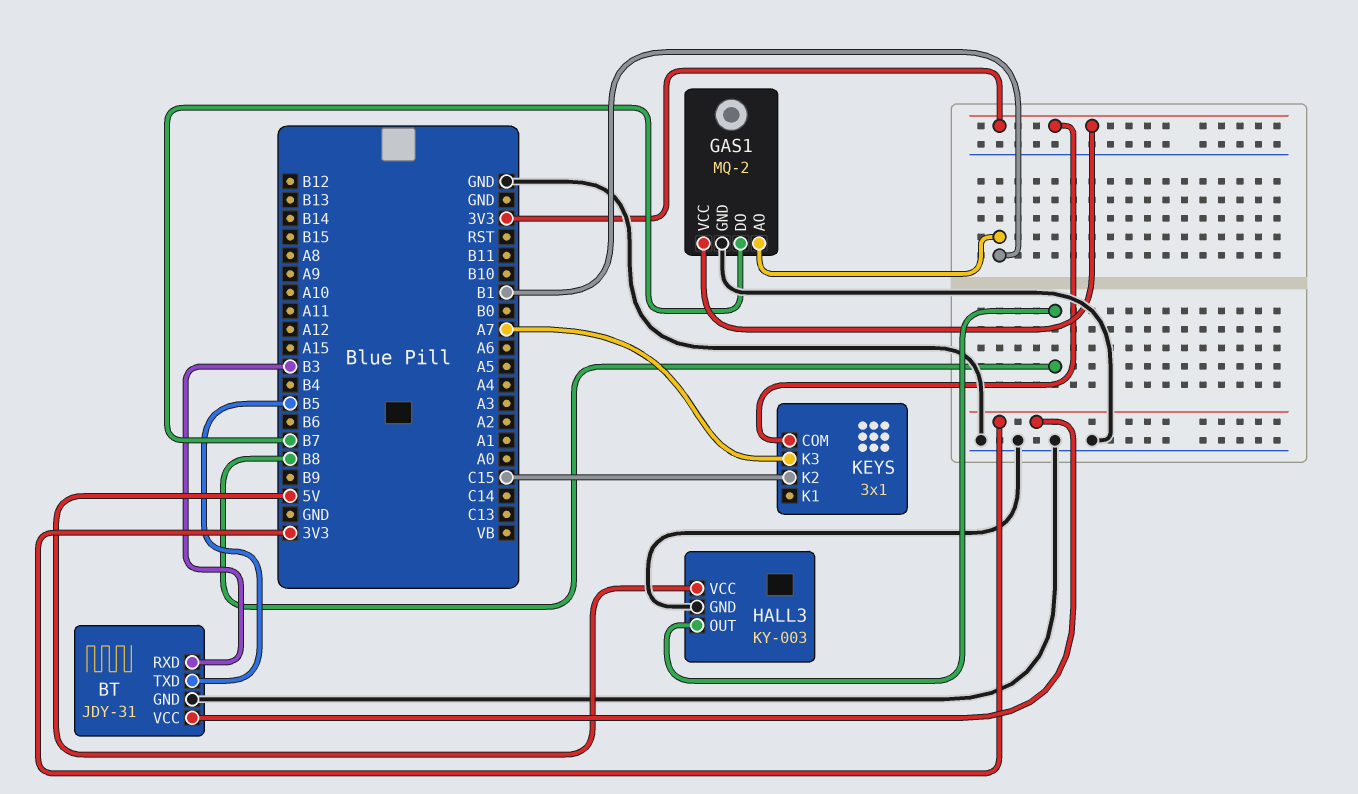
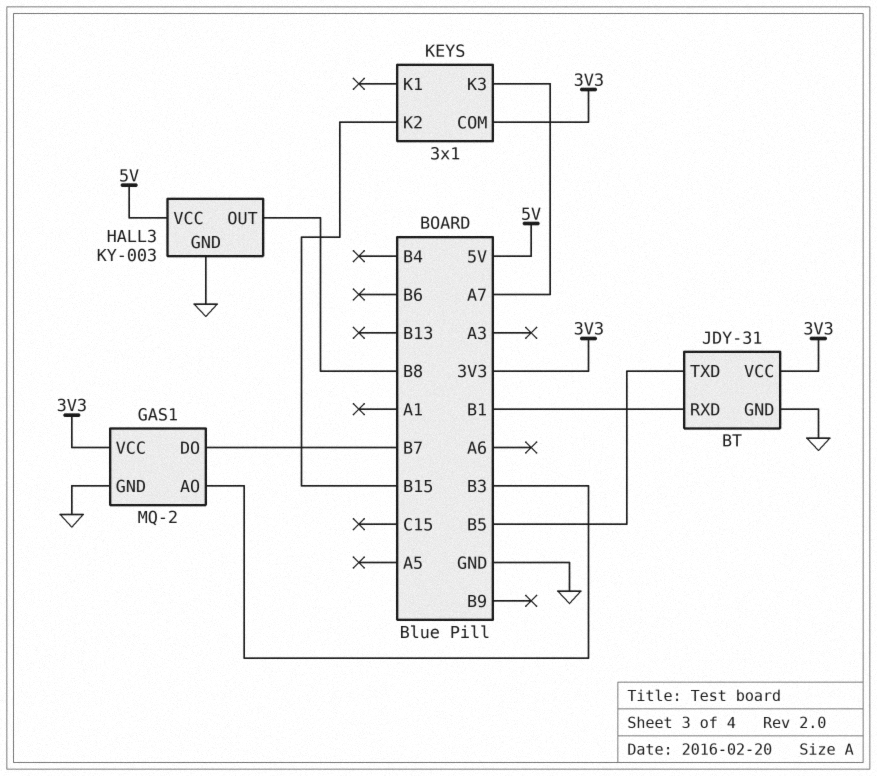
BT pin RXD: B3 -> B1
GAS1 pin AO: B1 -> B3
KEYS pin K2: C15 -> B15

